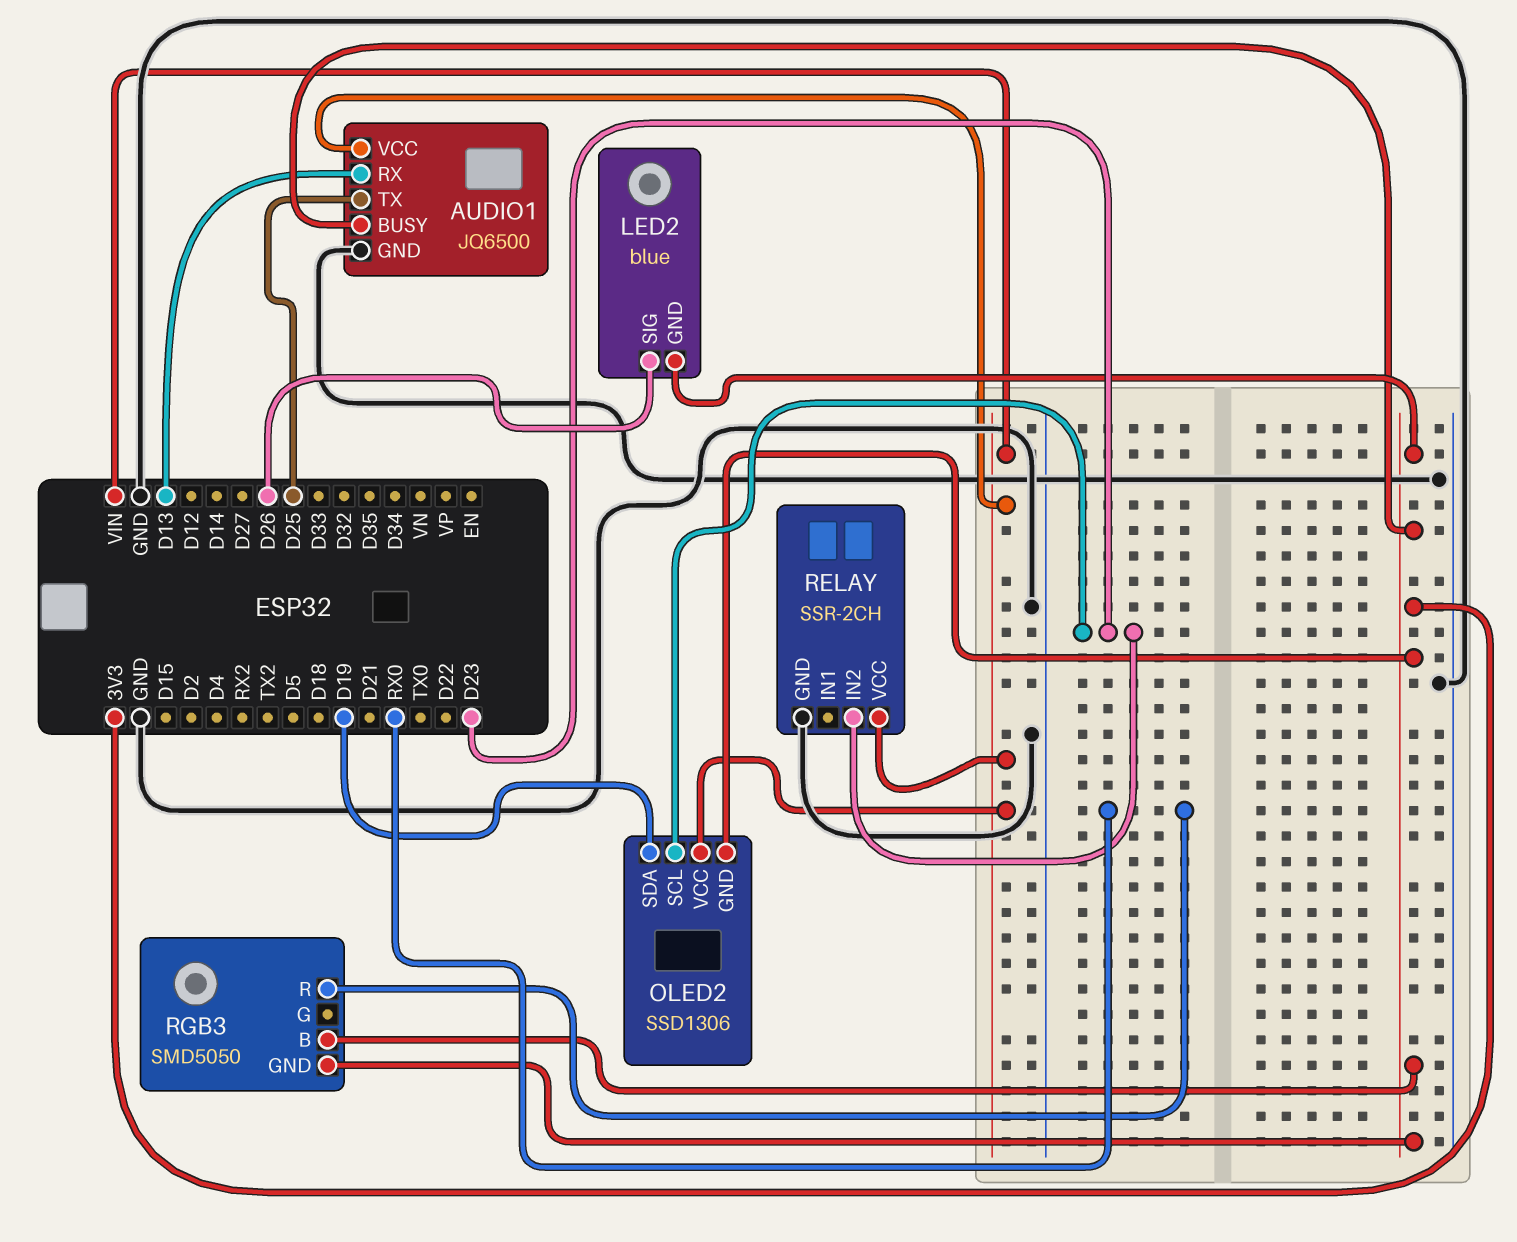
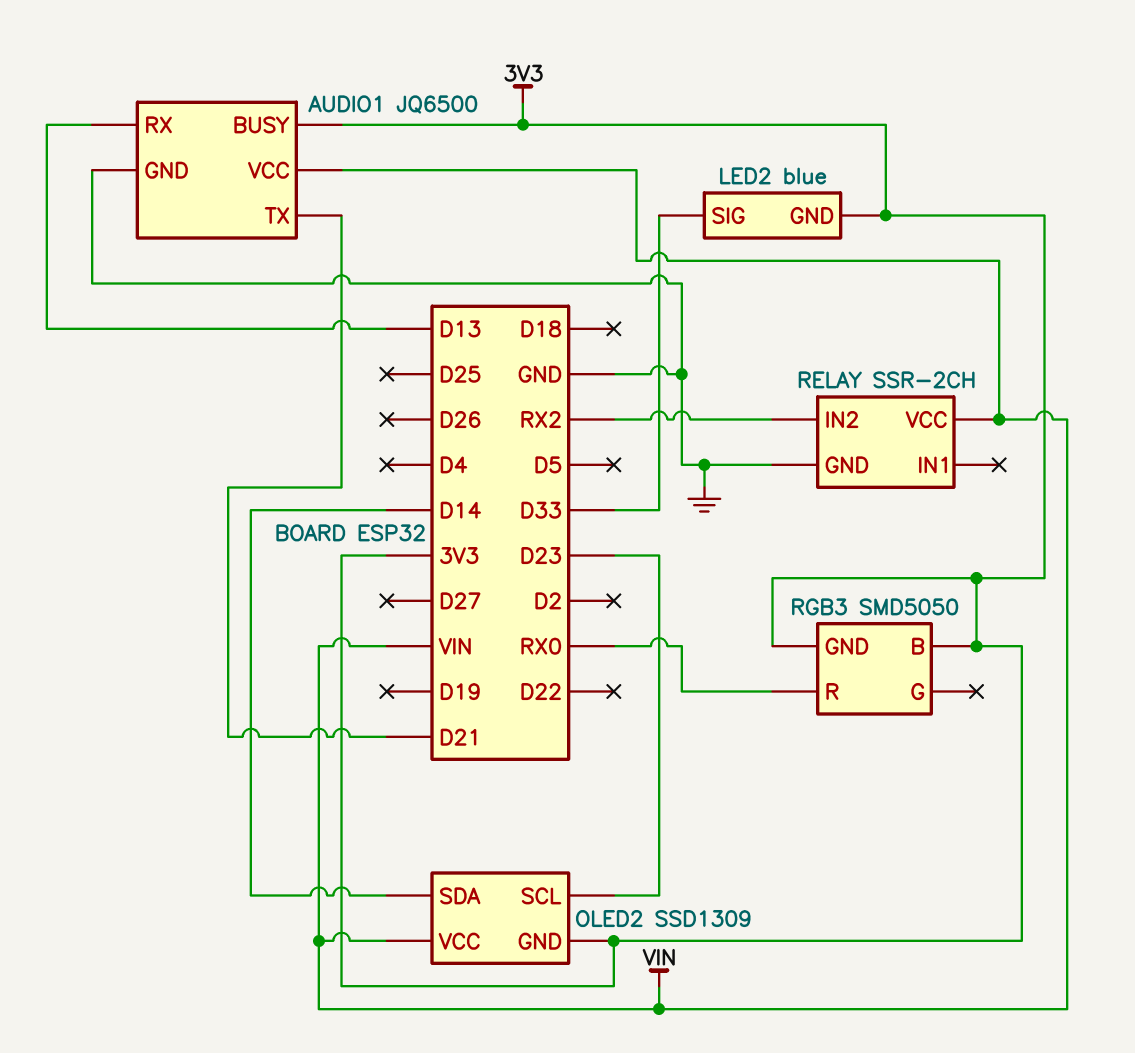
AUDIO1 pin TX: D25 -> D21
LED2 pin SIG: D26 -> D33
OLED2: SSD1306 -> SSD1309
OLED2 pin SDA: D19 -> D14
RELAY pin IN2: D23 -> RX2

